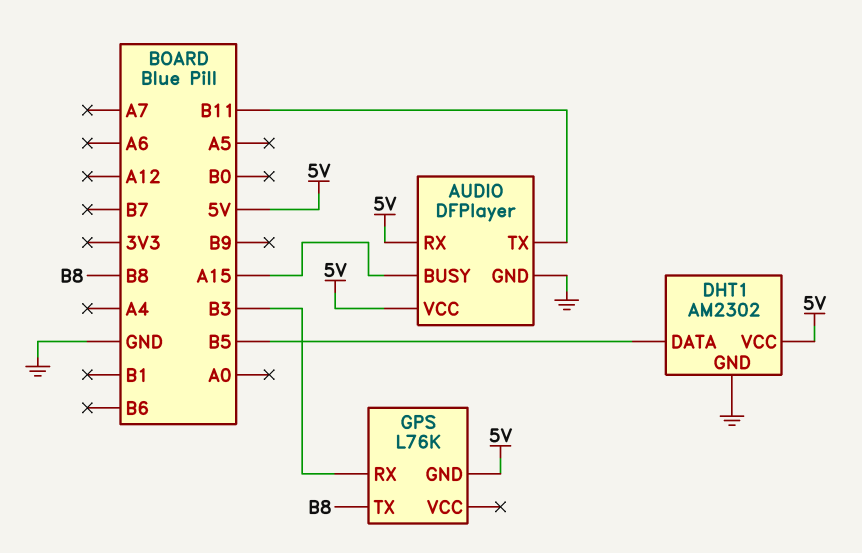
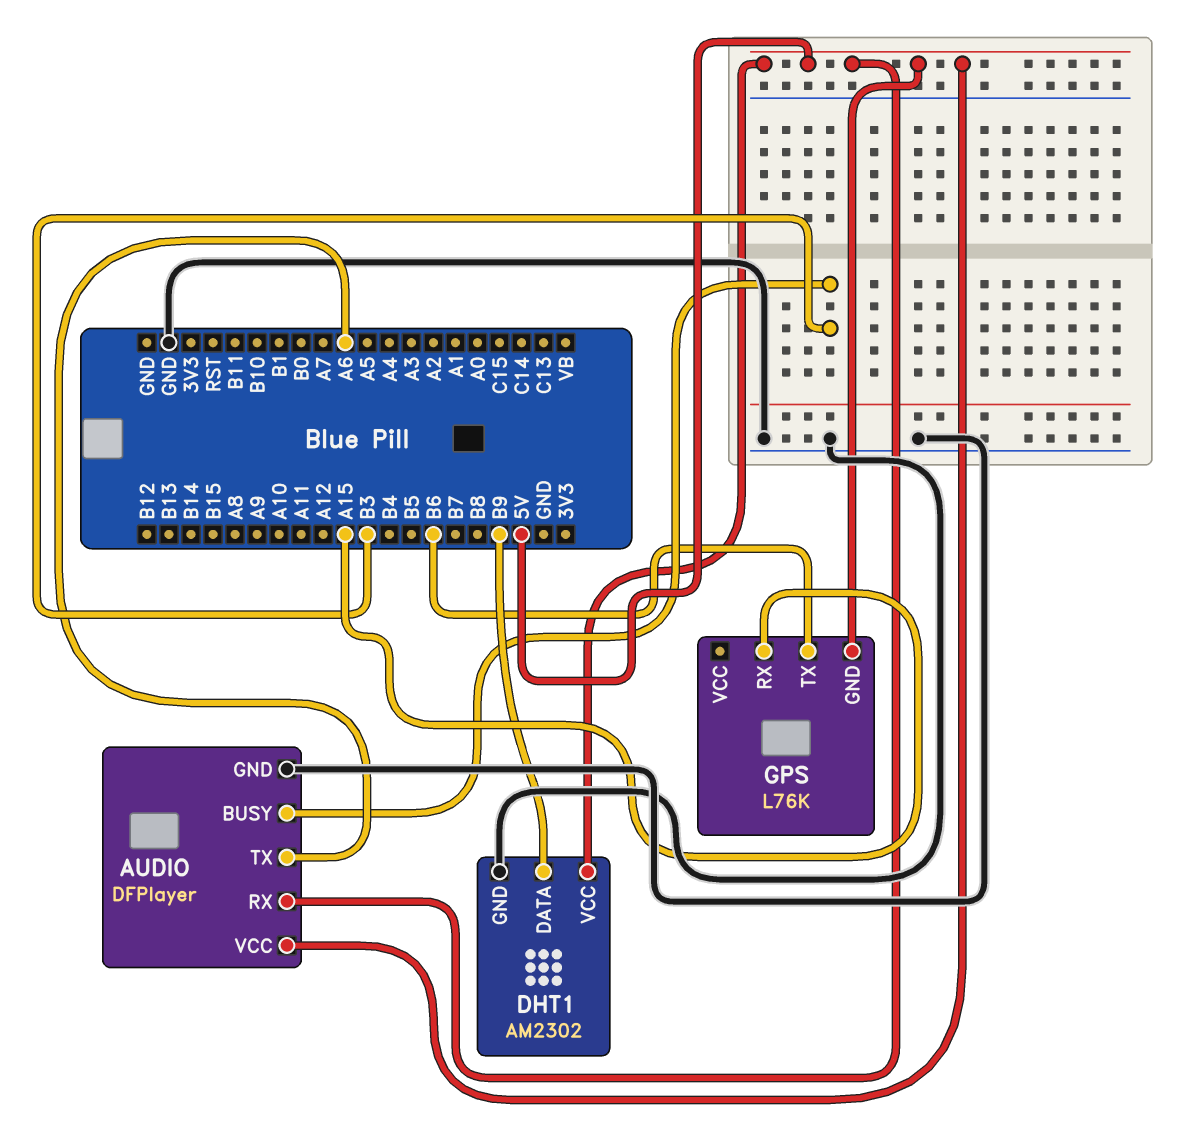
AUDIO pin BUSY: A15 -> B3
AUDIO pin TX: B11 -> A6
DHT1 pin DATA: B5 -> B9
GPS pin RX: B3 -> A15
GPS pin TX: B8 -> B6

